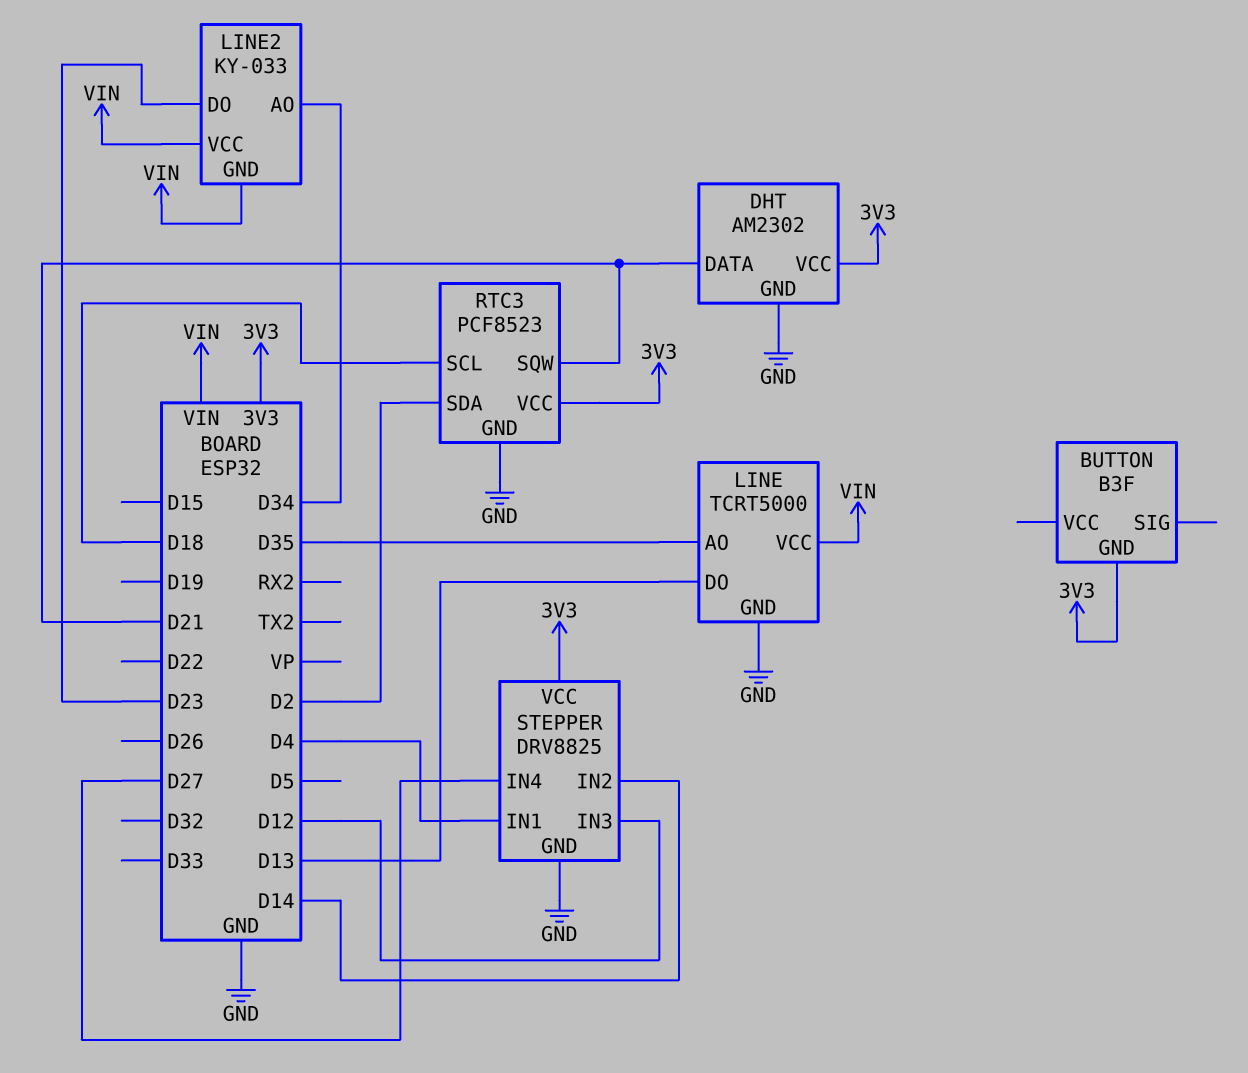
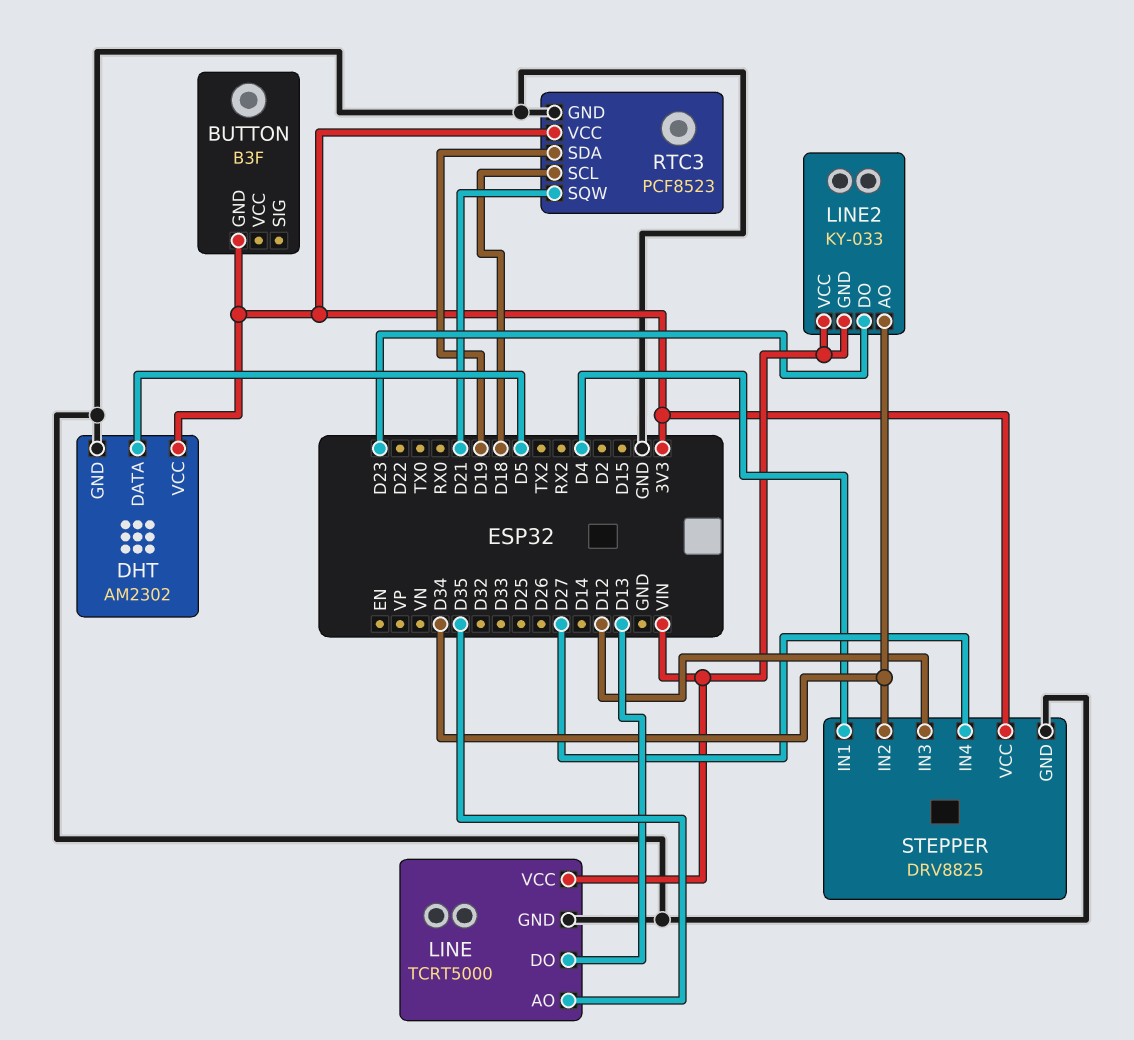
DHT pin DATA: D21 -> D5
RTC3 pin SDA: D2 -> D19
STEPPER pin IN2: D14 -> D34

